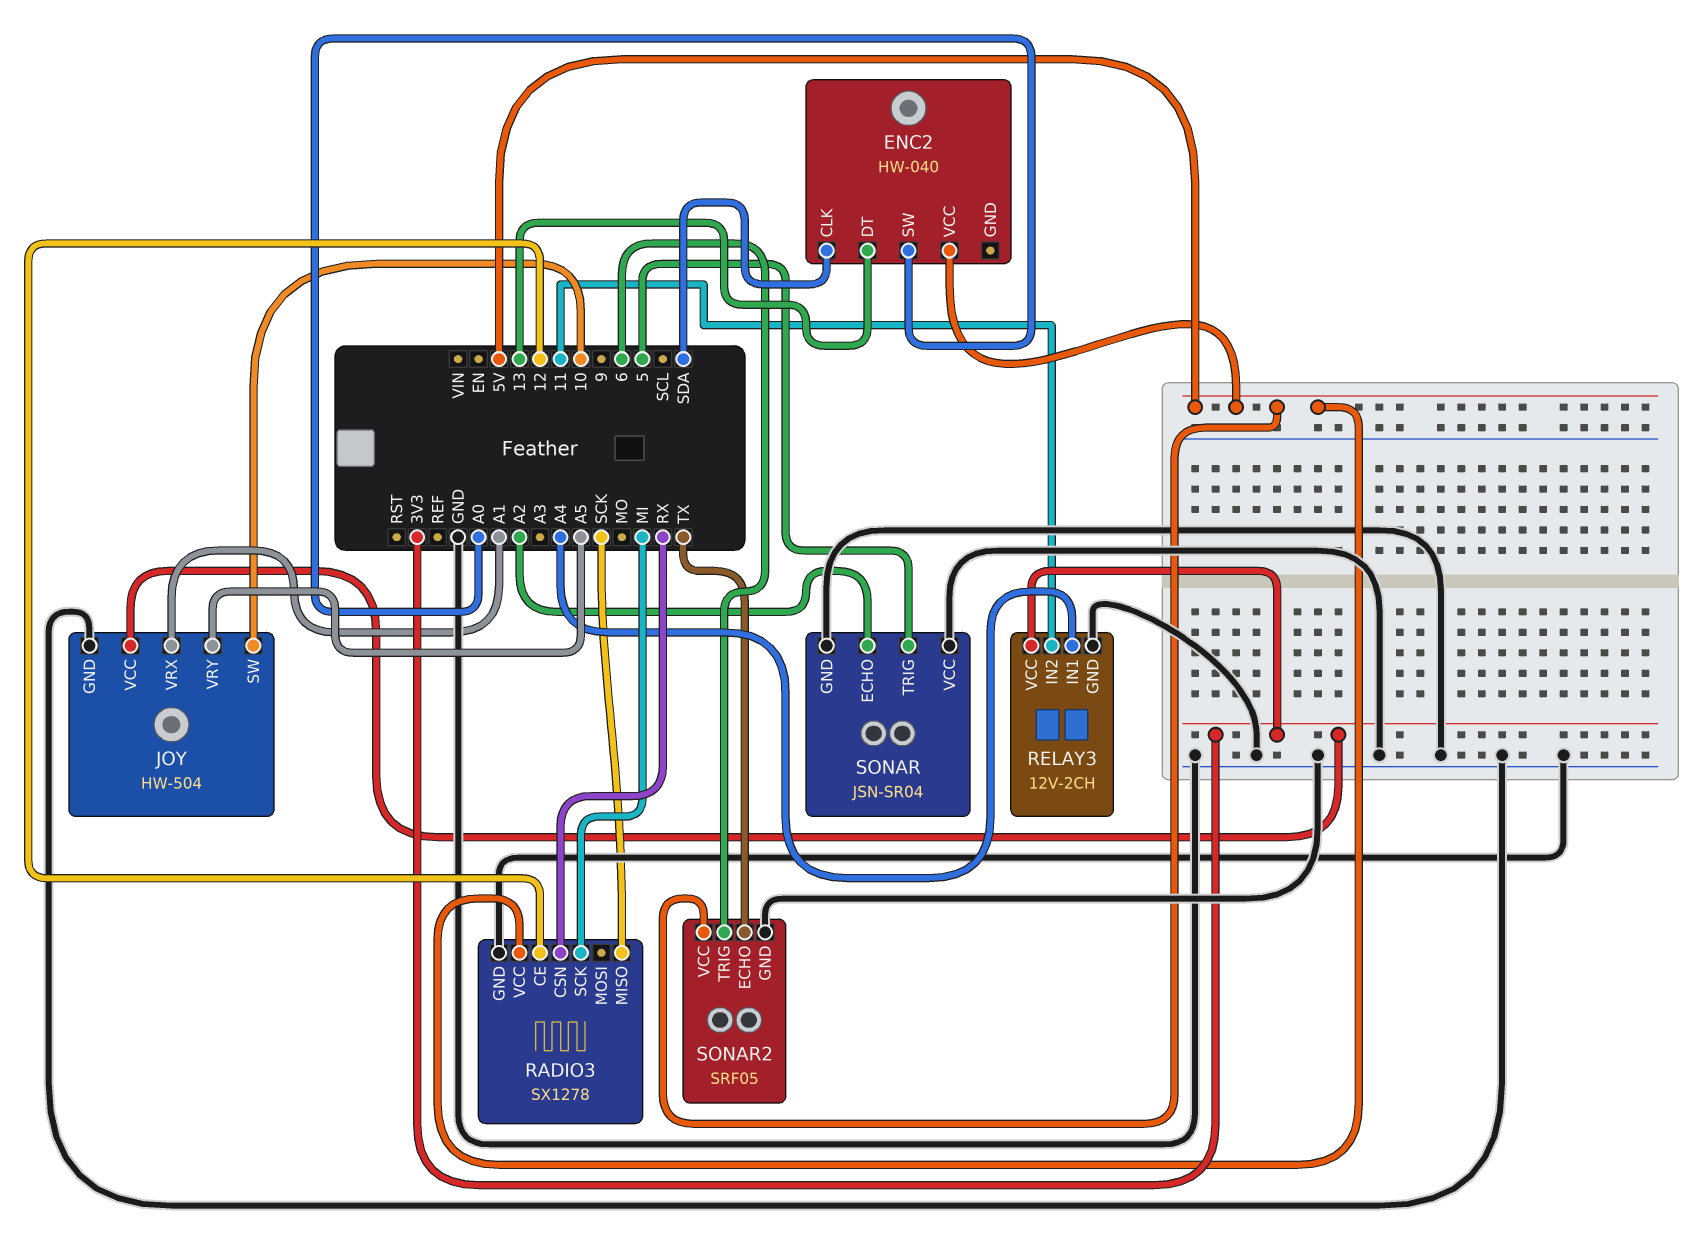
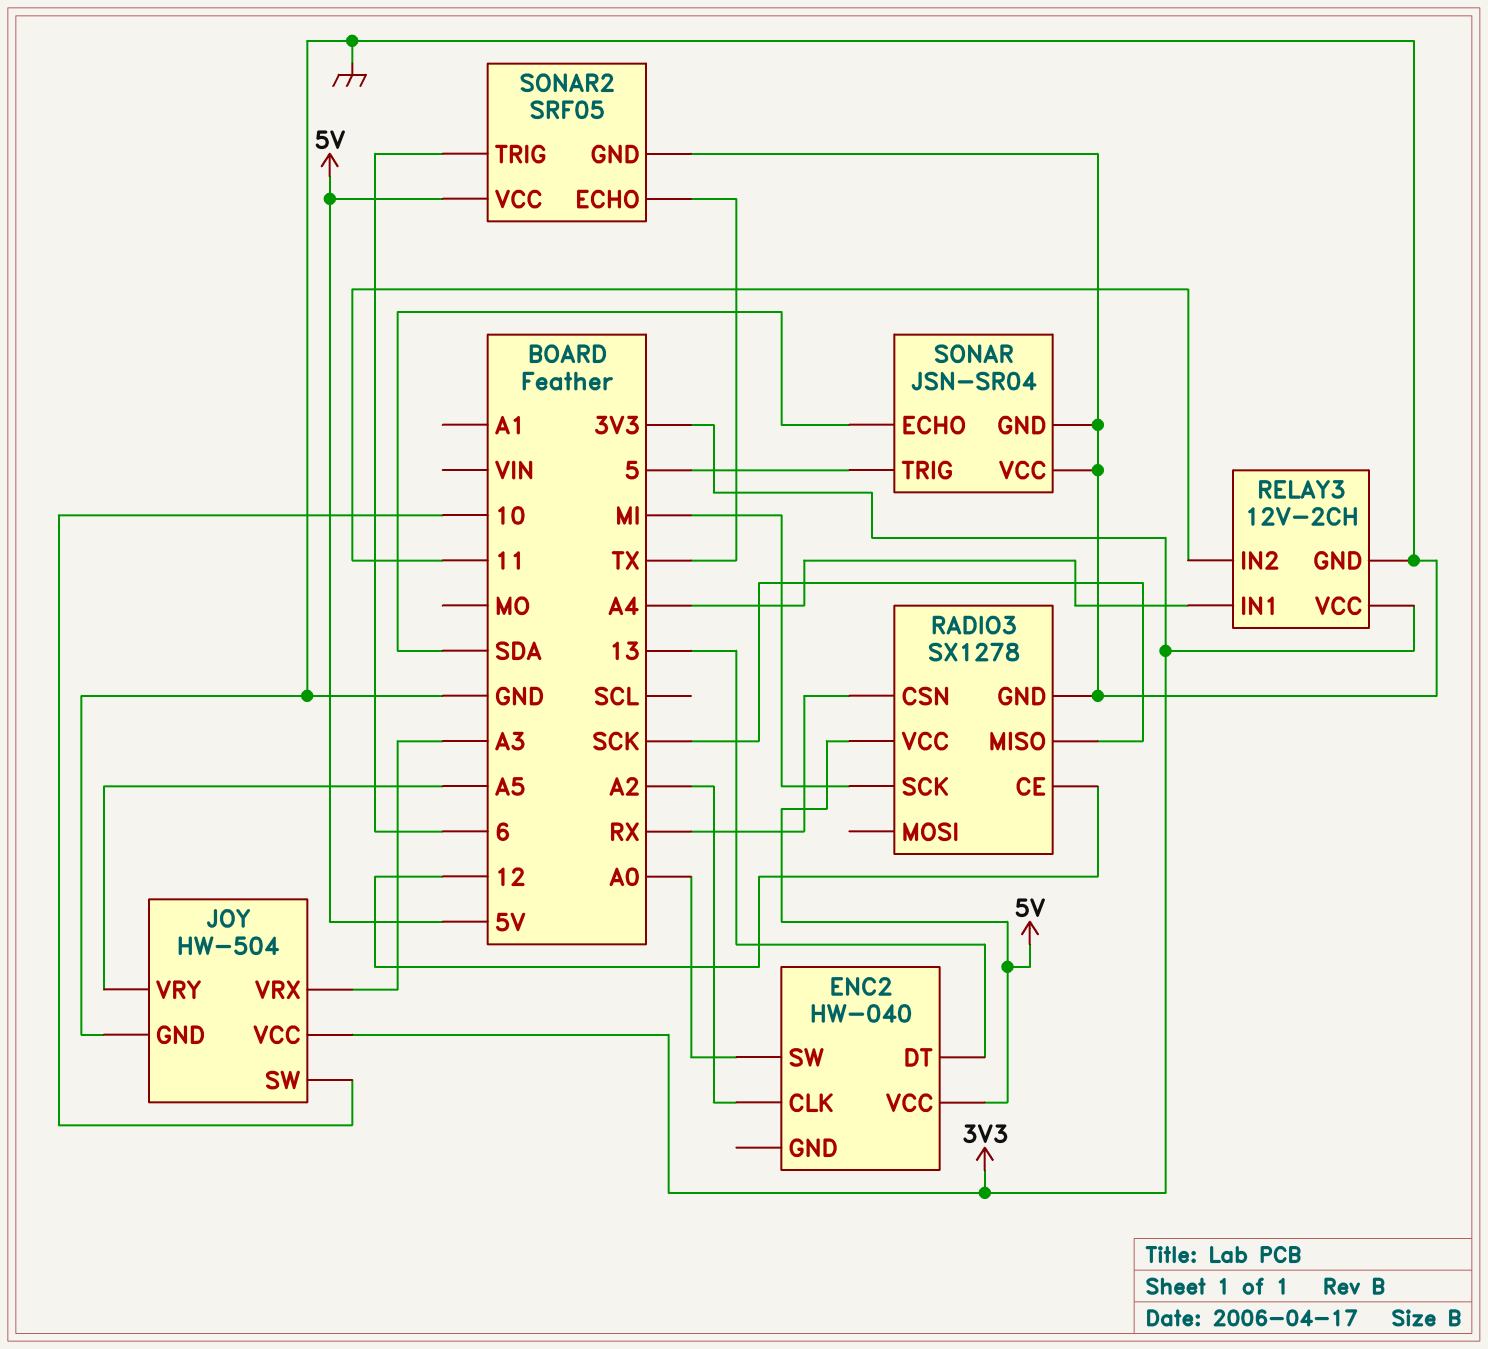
ENC2 pin CLK: SDA -> A2
JOY pin VRX: A1 -> A3
SONAR pin ECHO: A2 -> SDA

